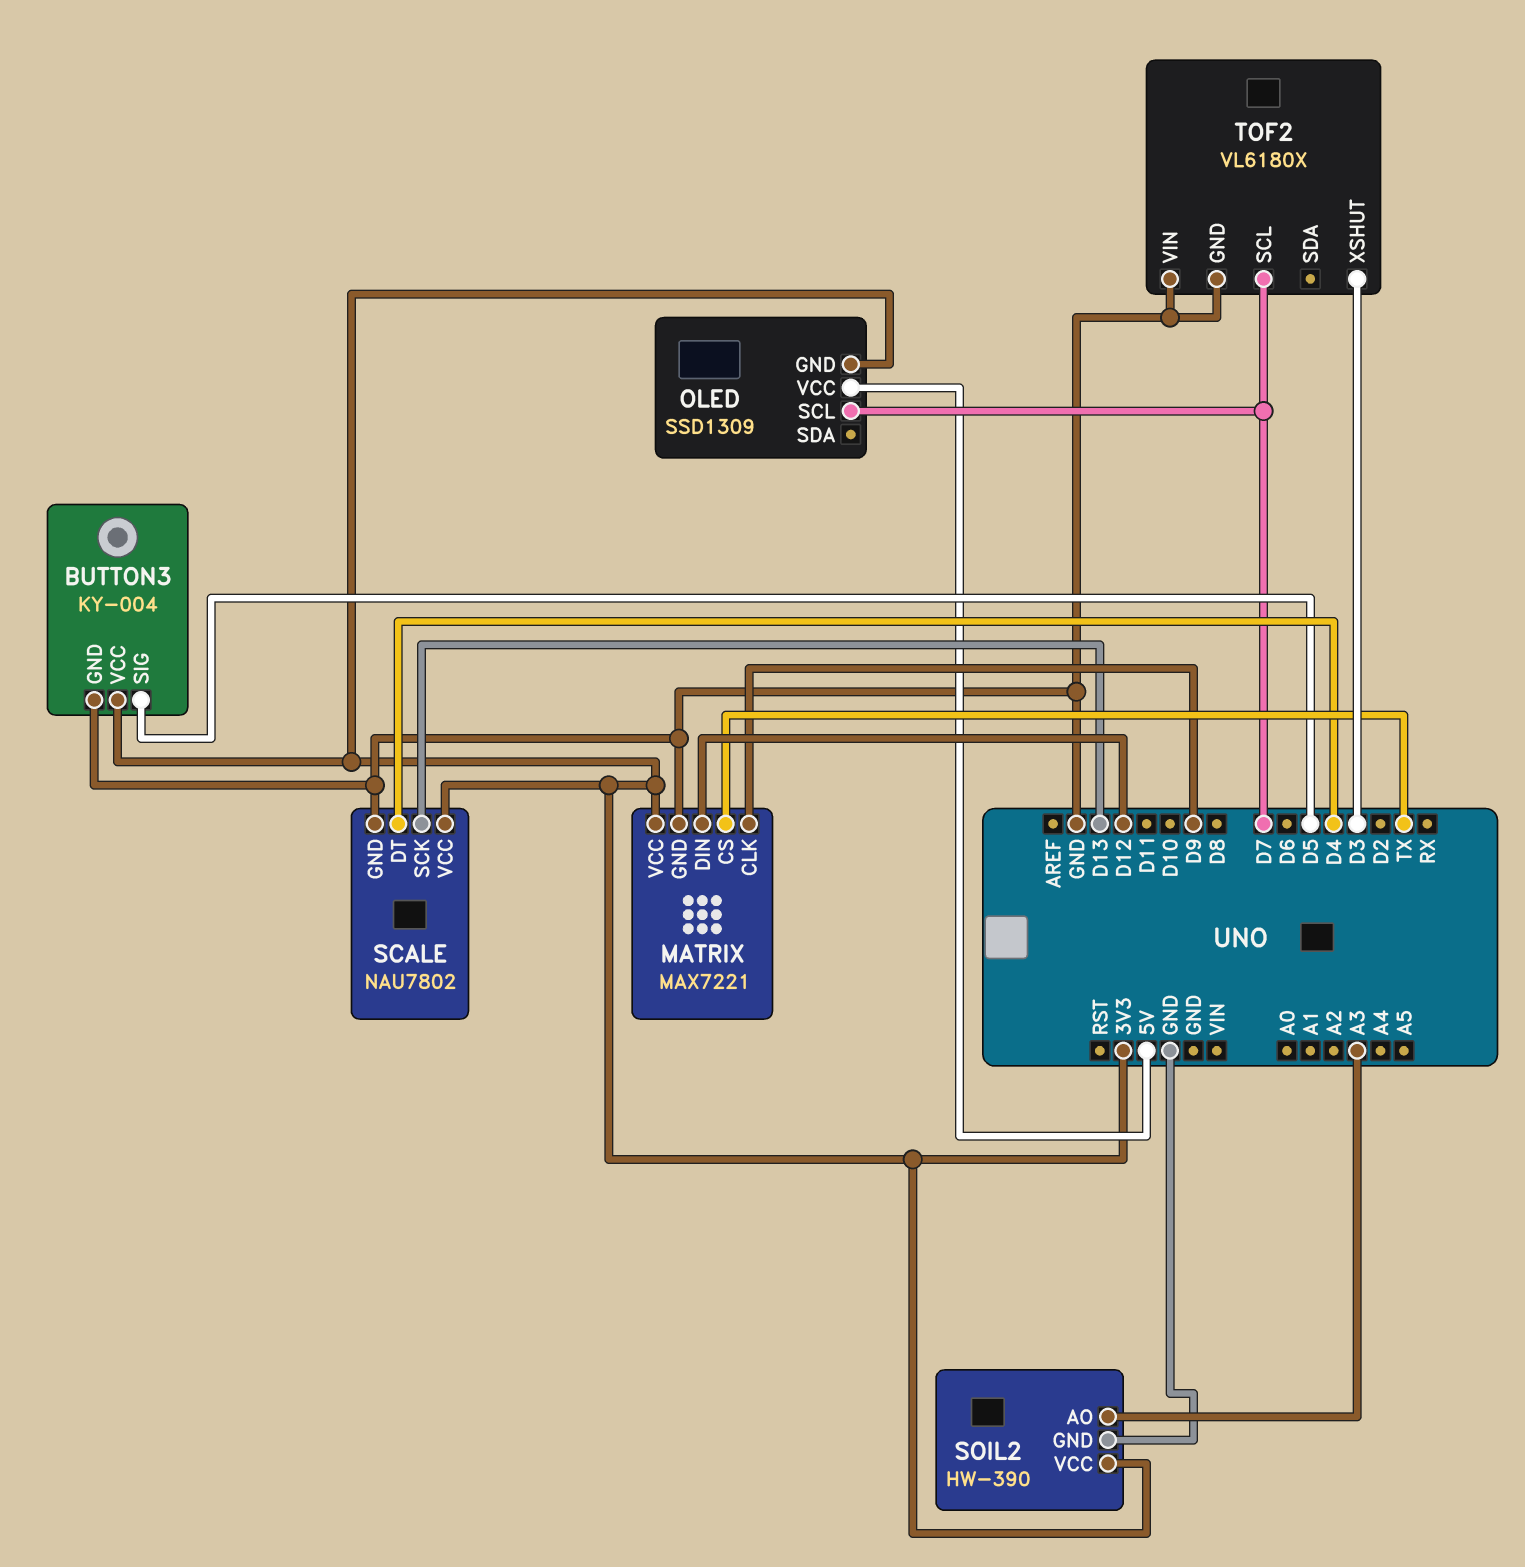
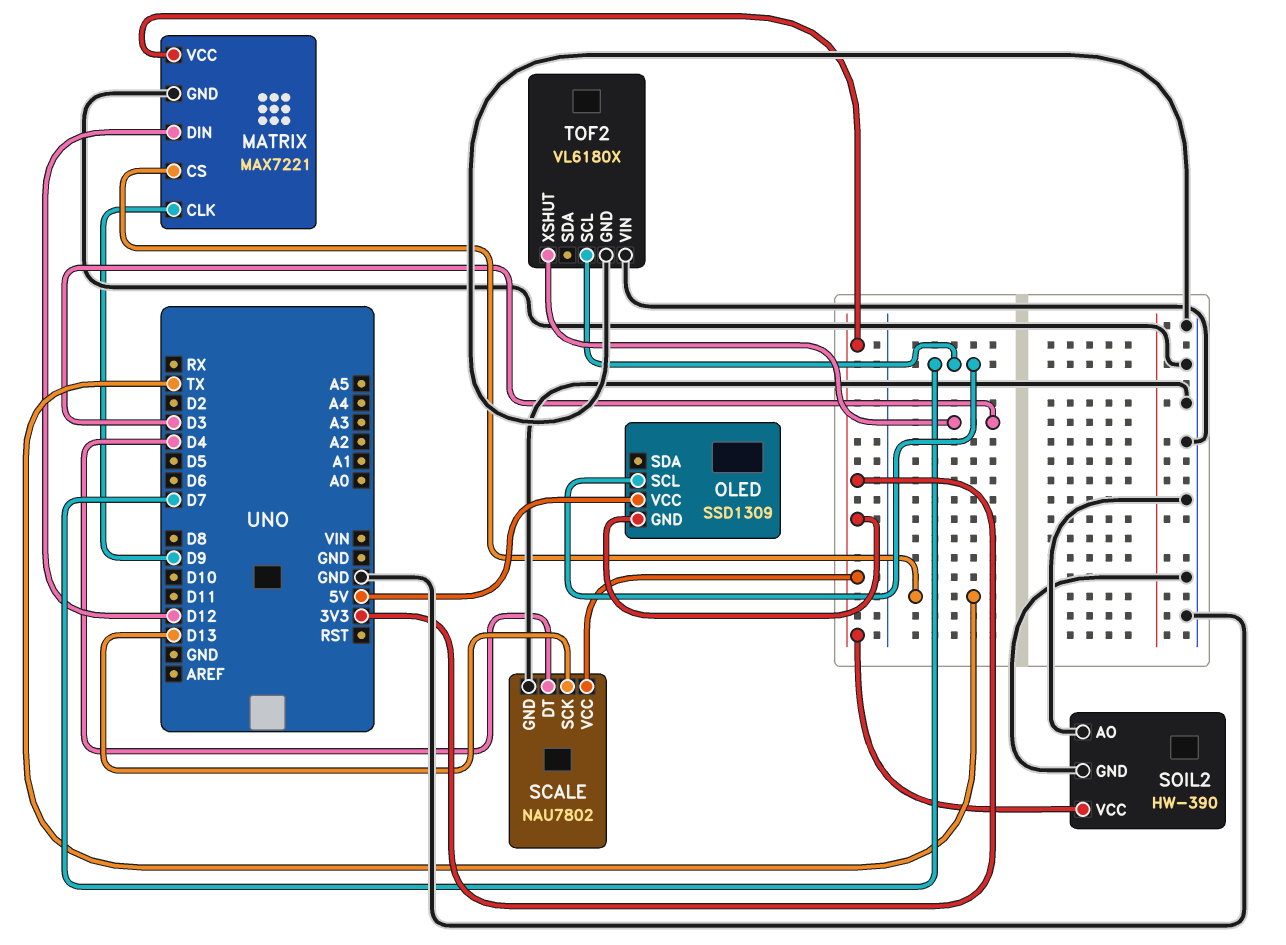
BUTTON3: KY-004 -> none
BUTTON3 pin GND: GND -> none
BUTTON3 pin SIG: D5 -> none
BUTTON3 pin VCC: 3V3 -> none
SOIL2 pin AO: A3 -> GND

